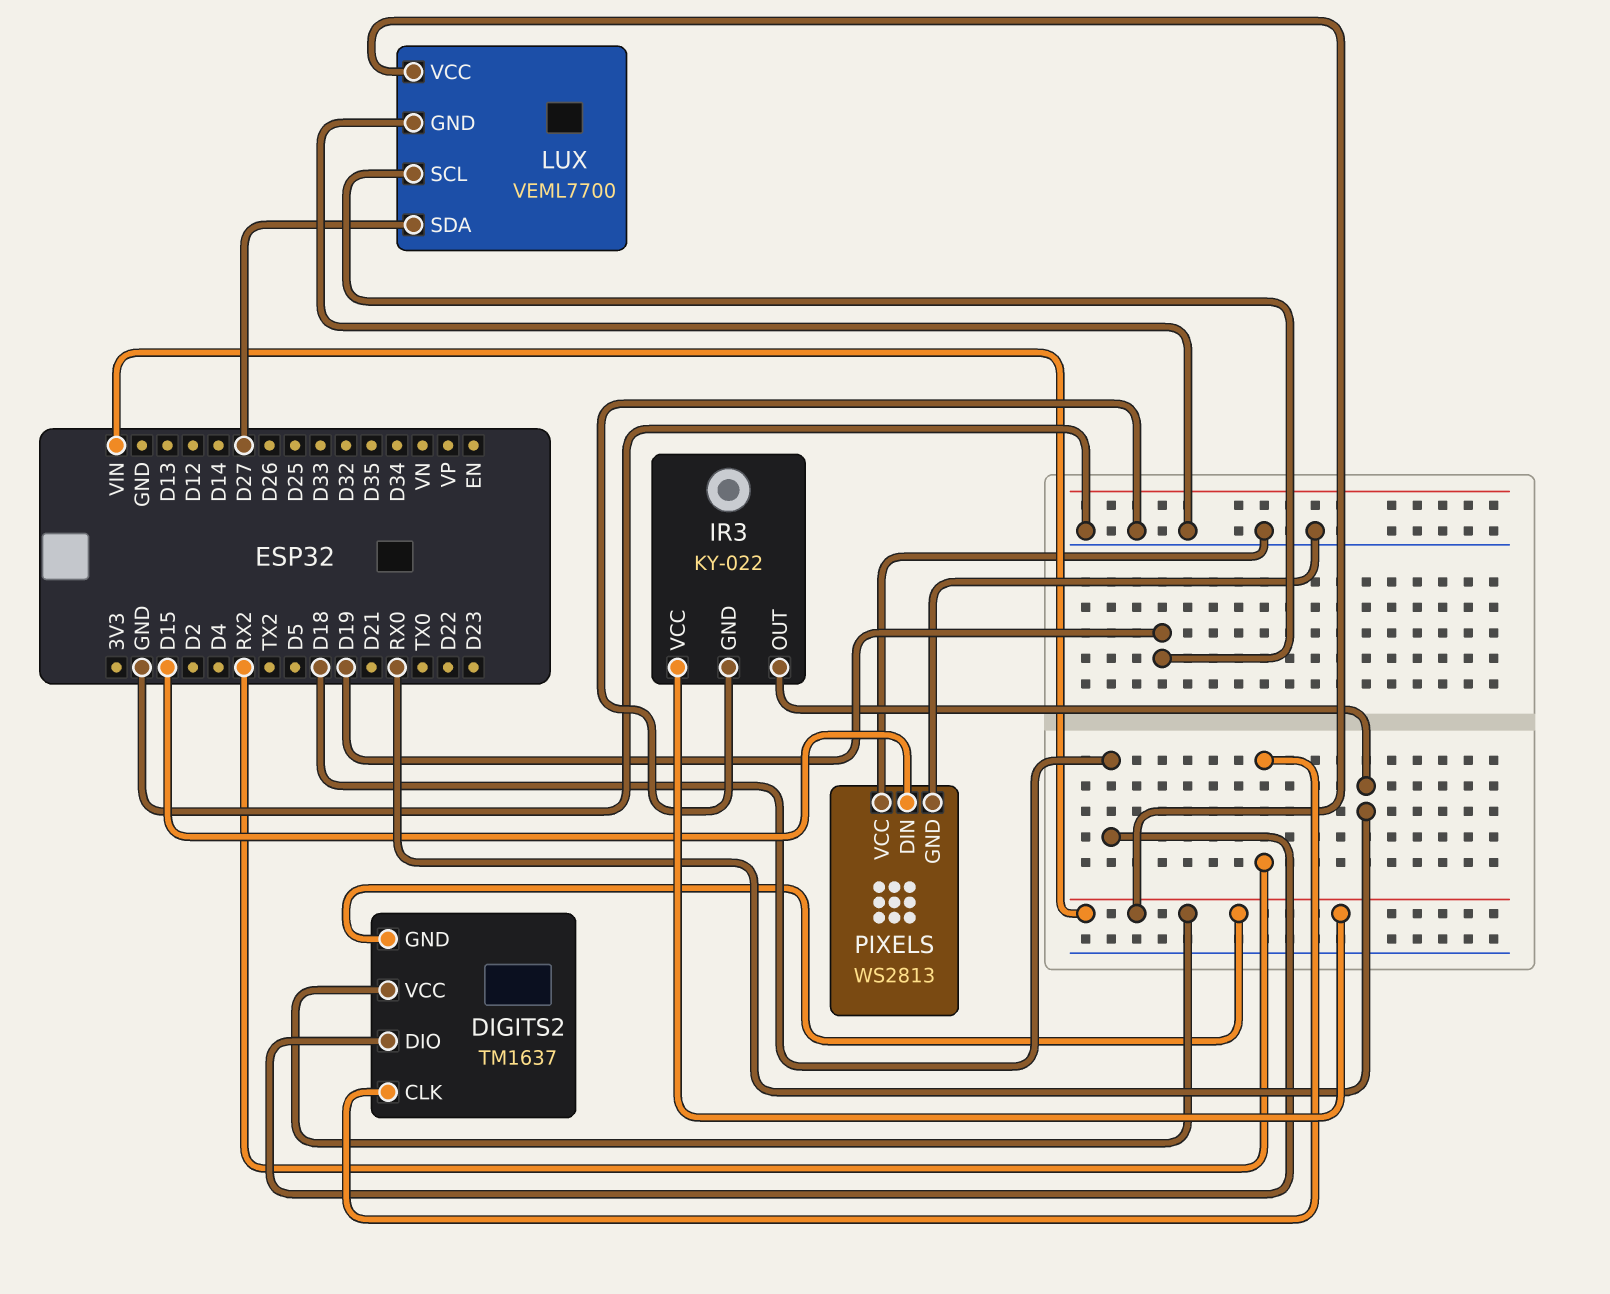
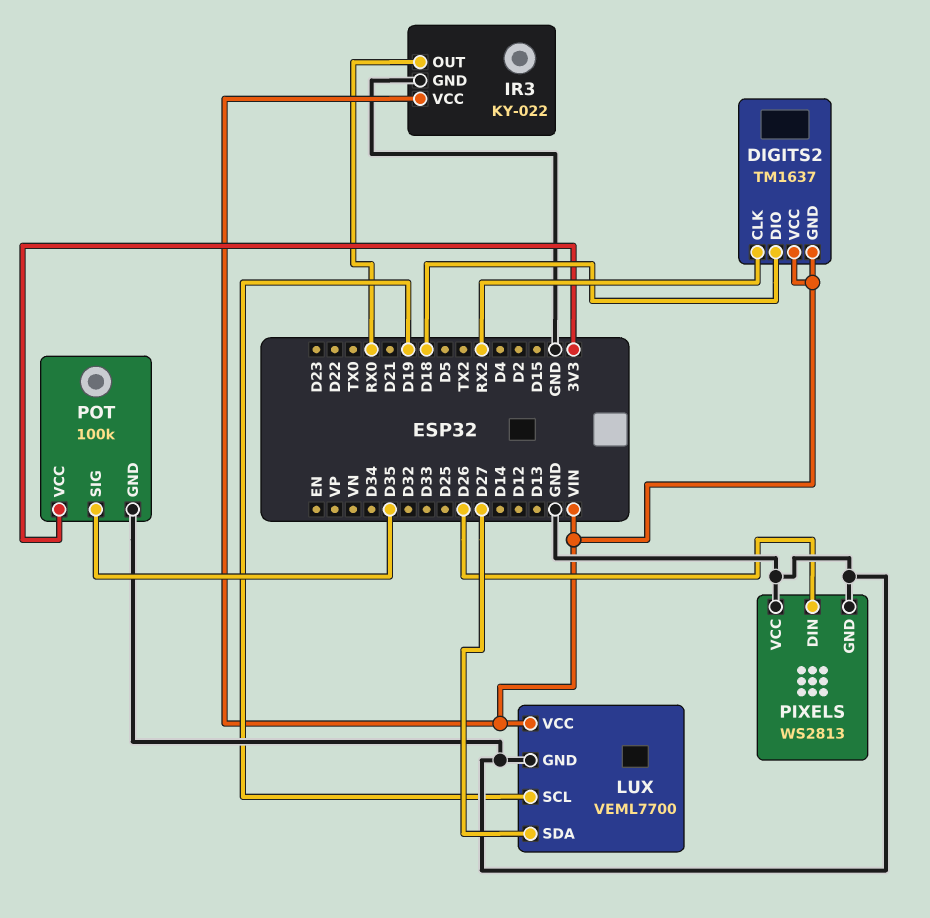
PIXELS pin DIN: D15 -> D26
POT: none -> 100k
POT pin GND: none -> GND
POT pin SIG: none -> D35
POT pin VCC: none -> 3V3

